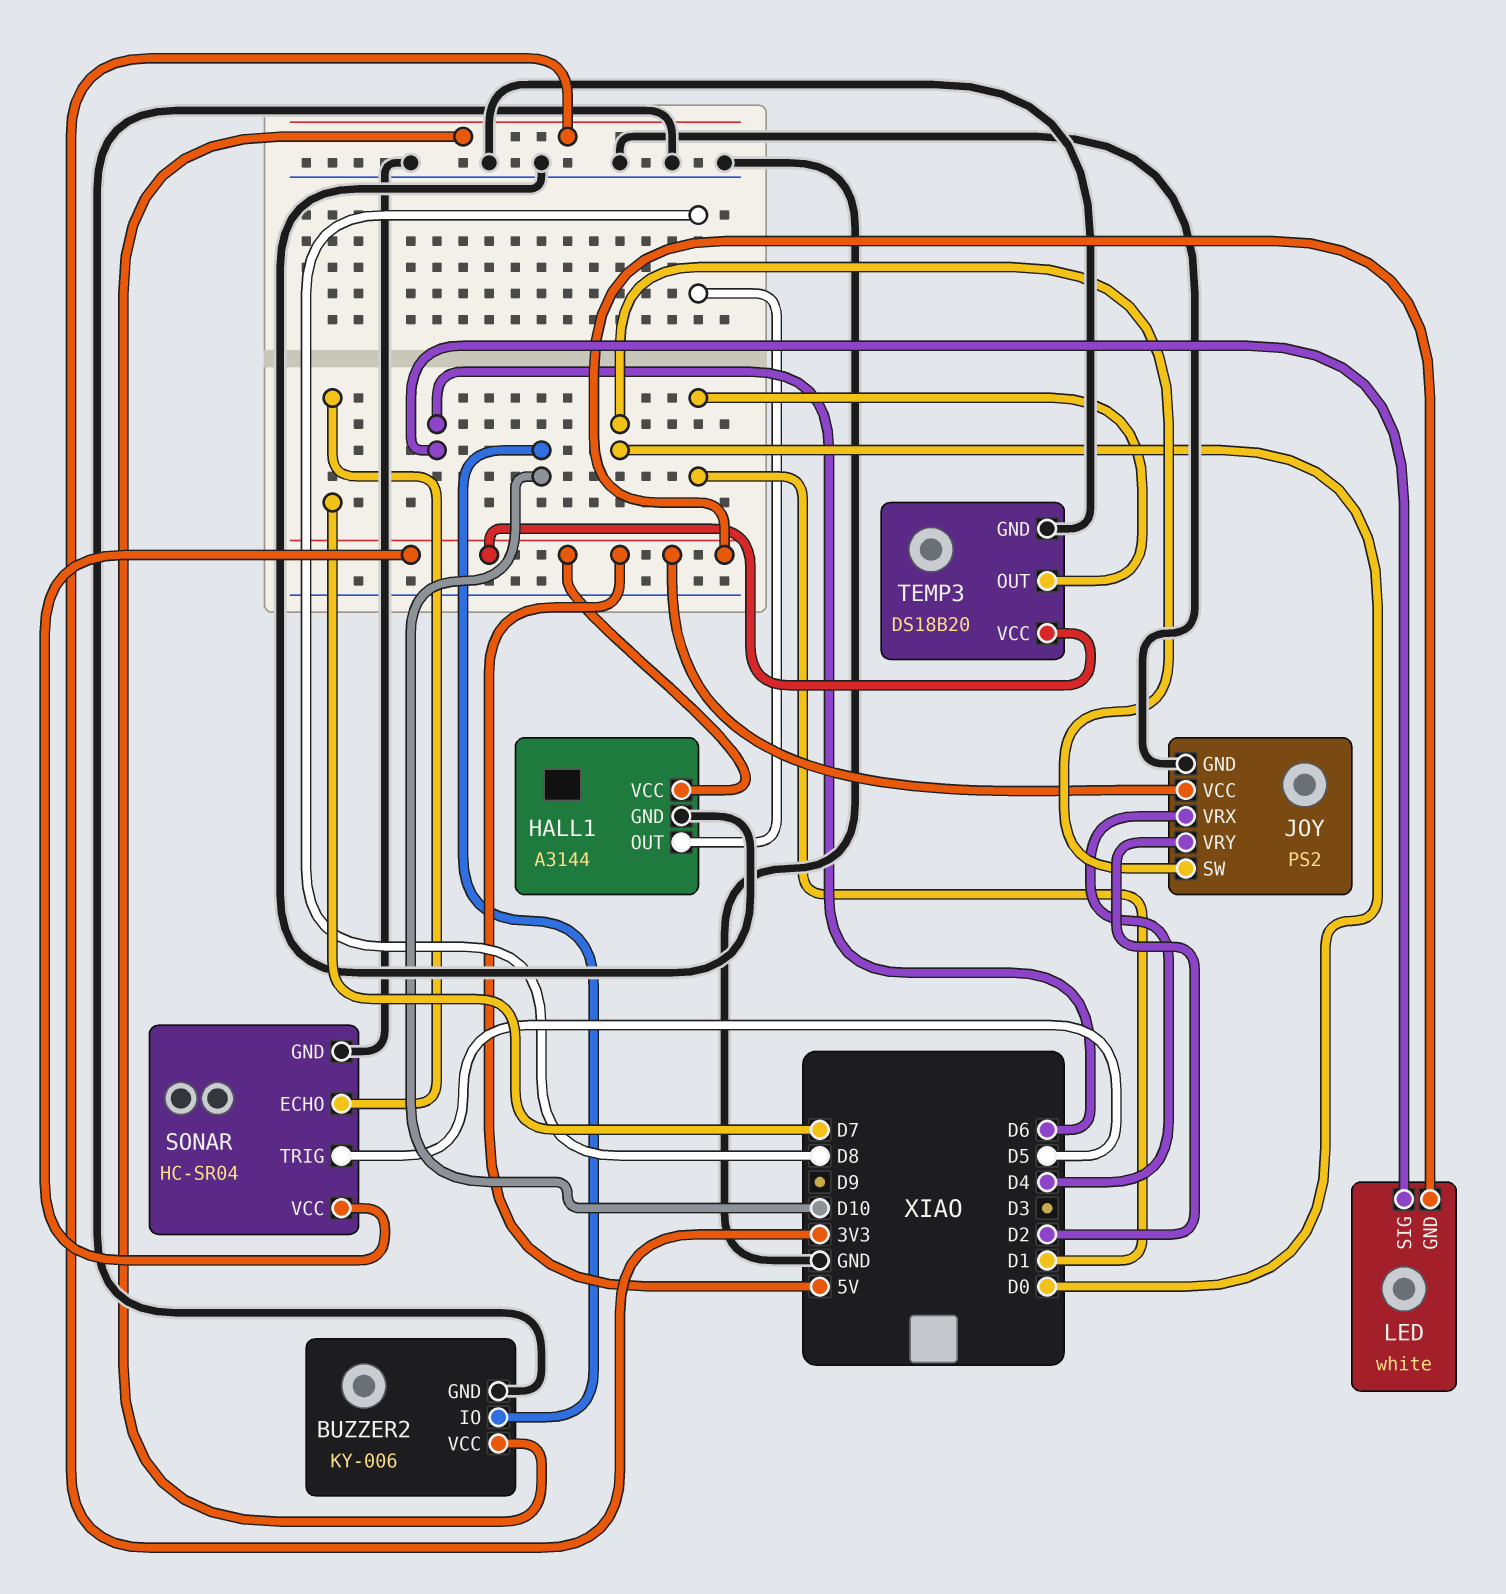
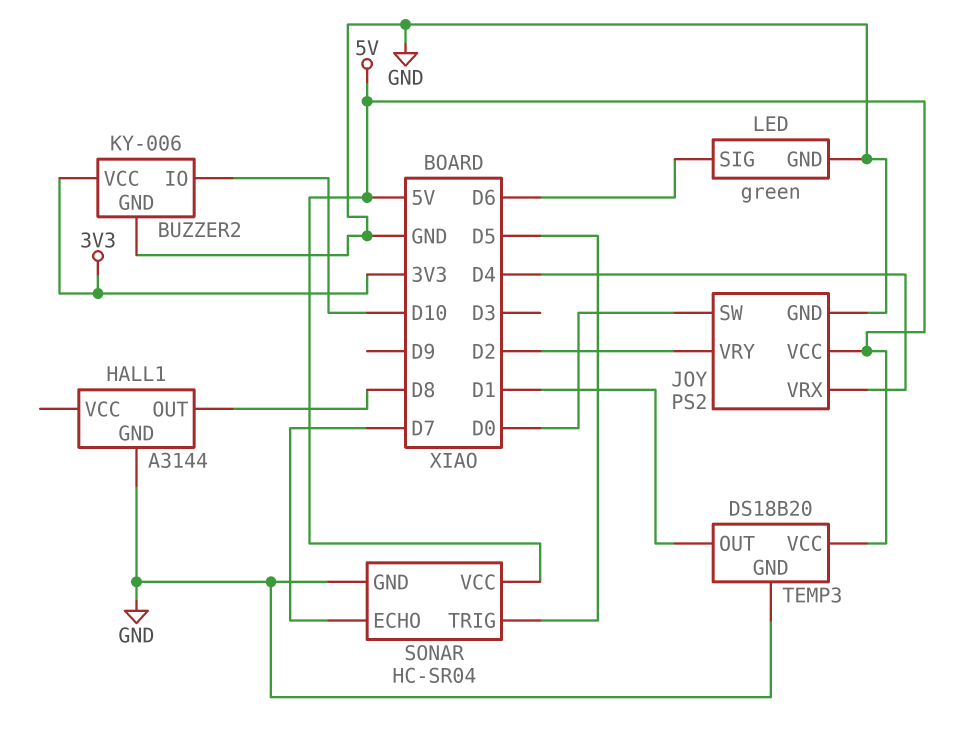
HALL1 pin VCC: 5V -> none
LED: white -> green
LED pin GND: 5V -> GND

